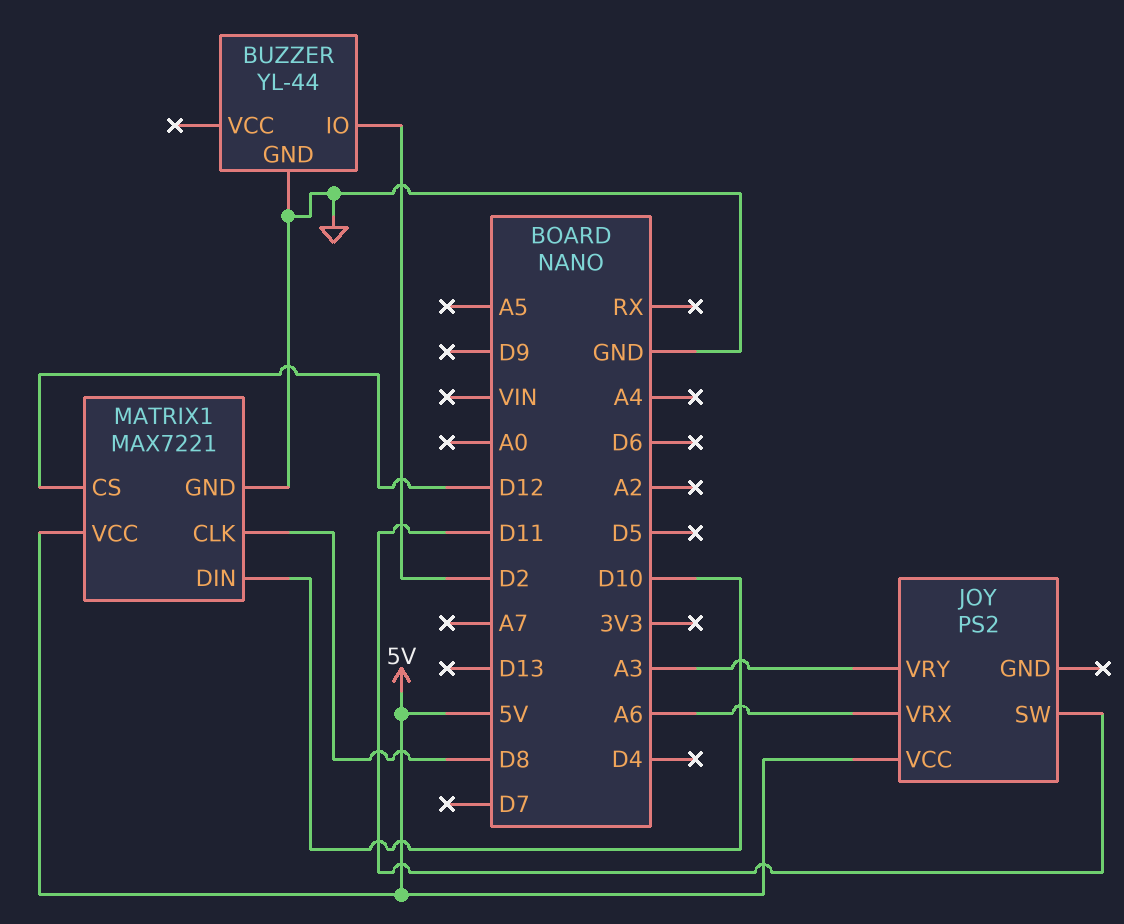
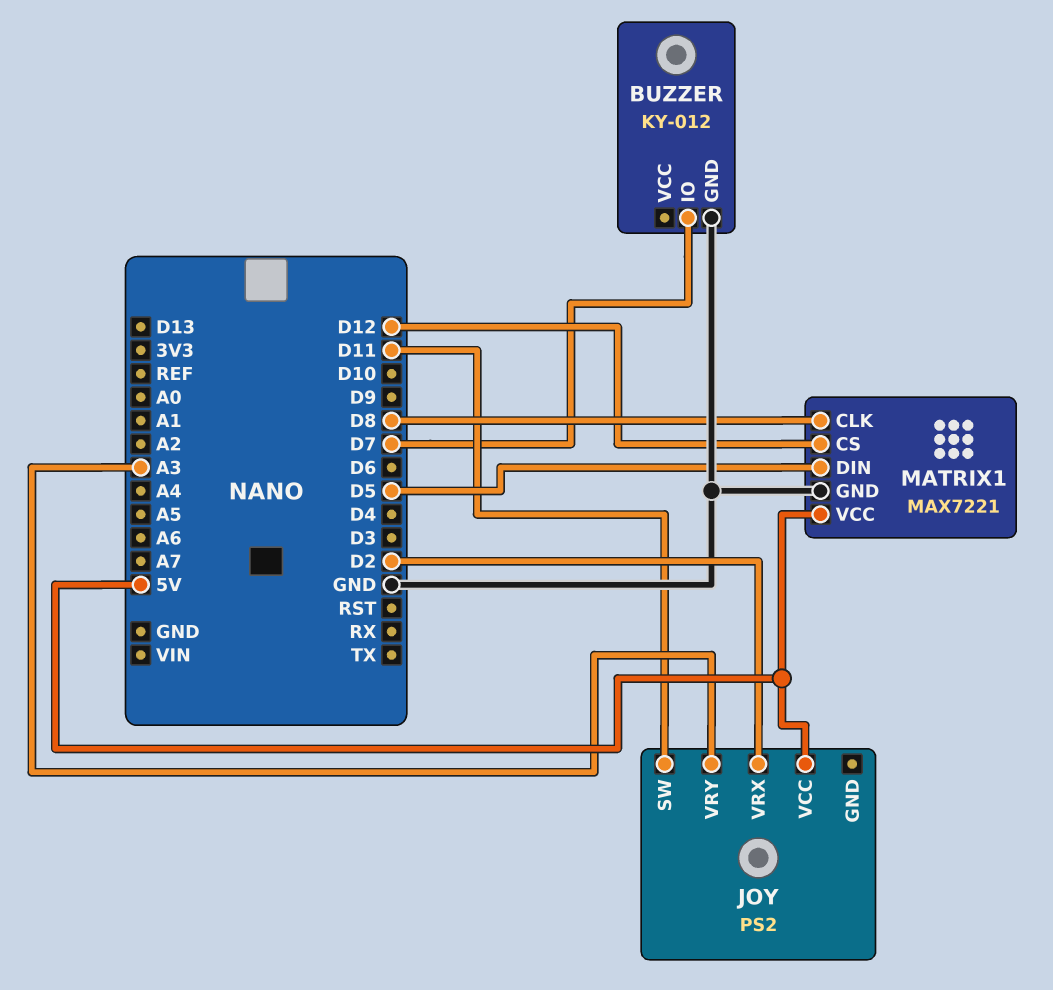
BUZZER: YL-44 -> KY-012
BUZZER pin IO: D2 -> D7
JOY pin VRX: A6 -> D2
MATRIX1 pin DIN: D10 -> D5

